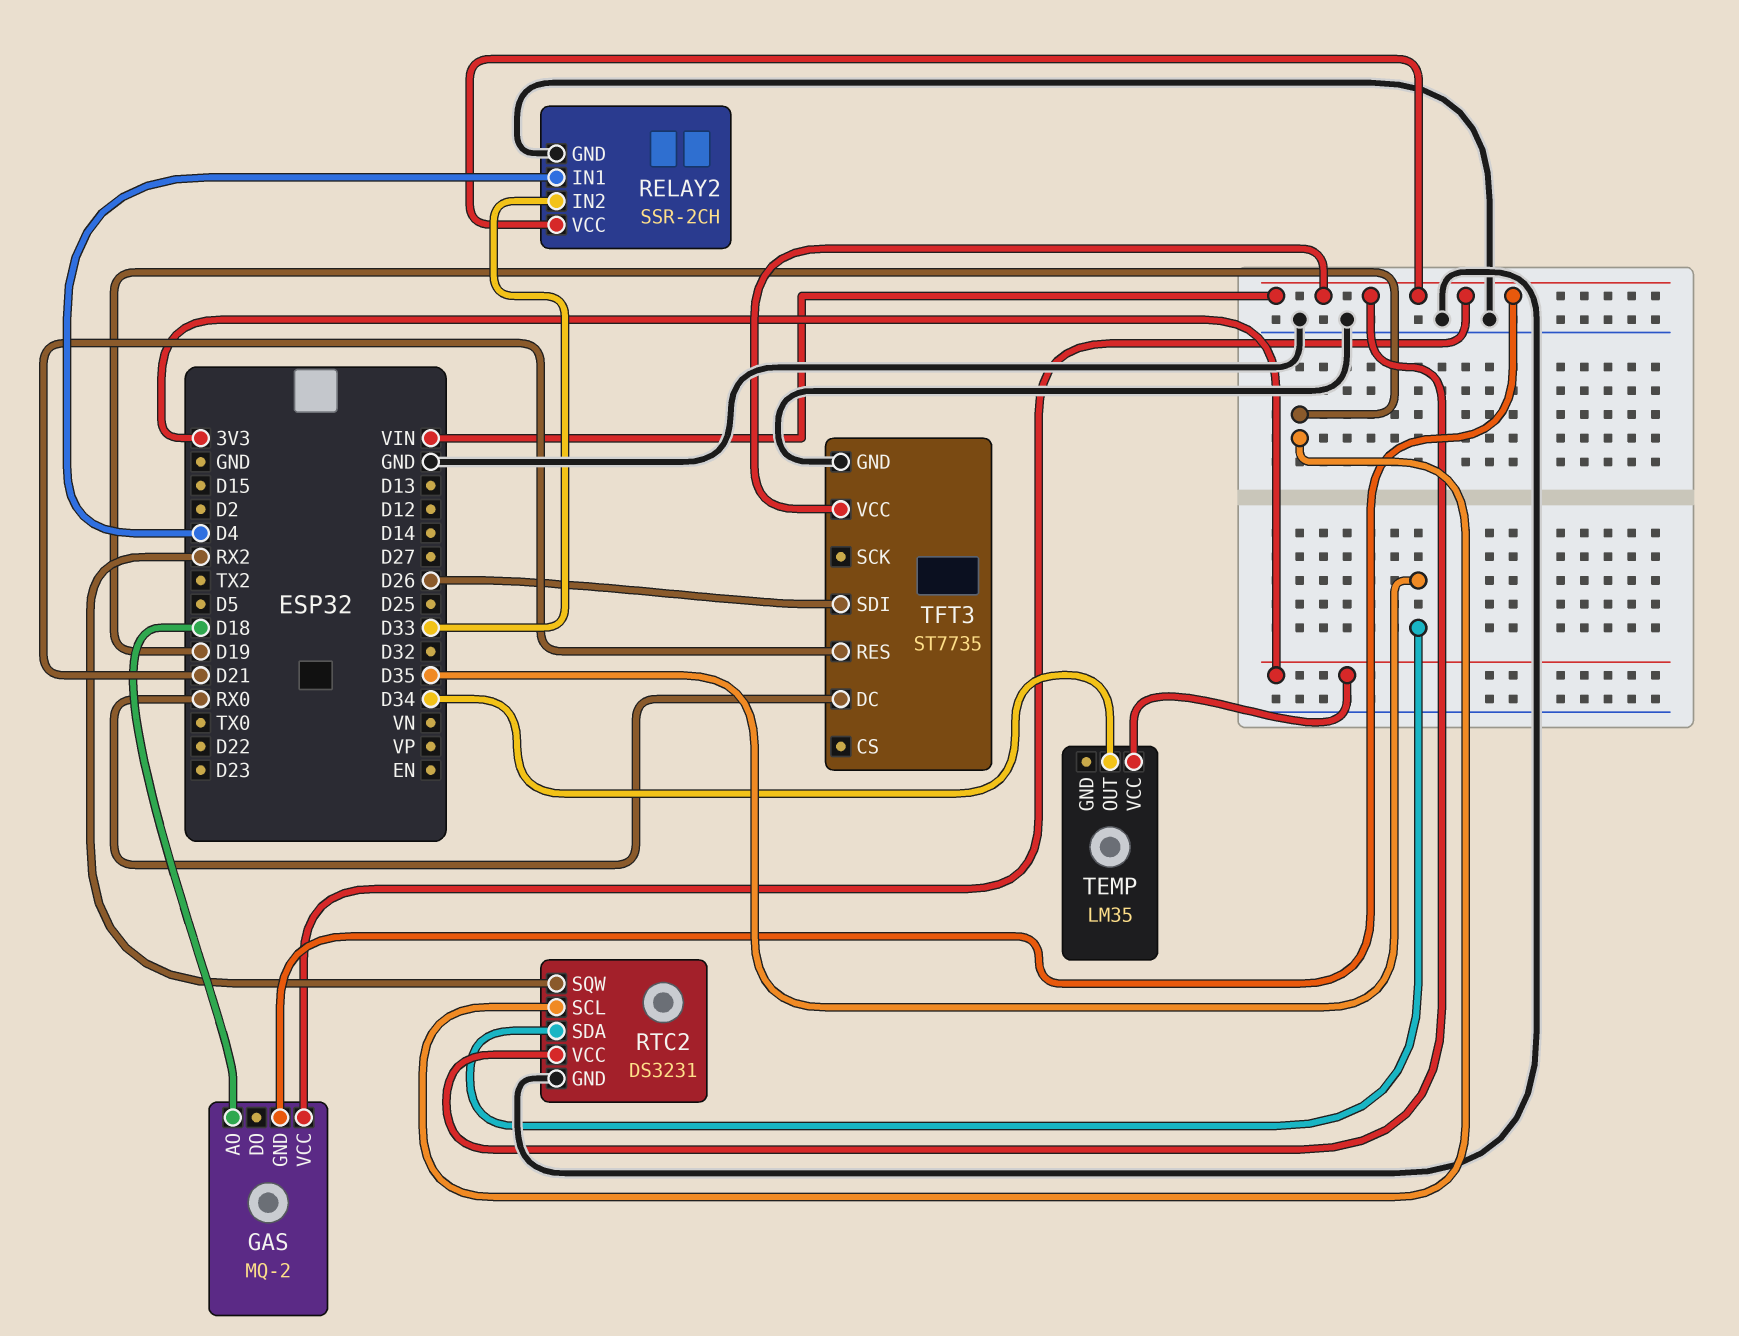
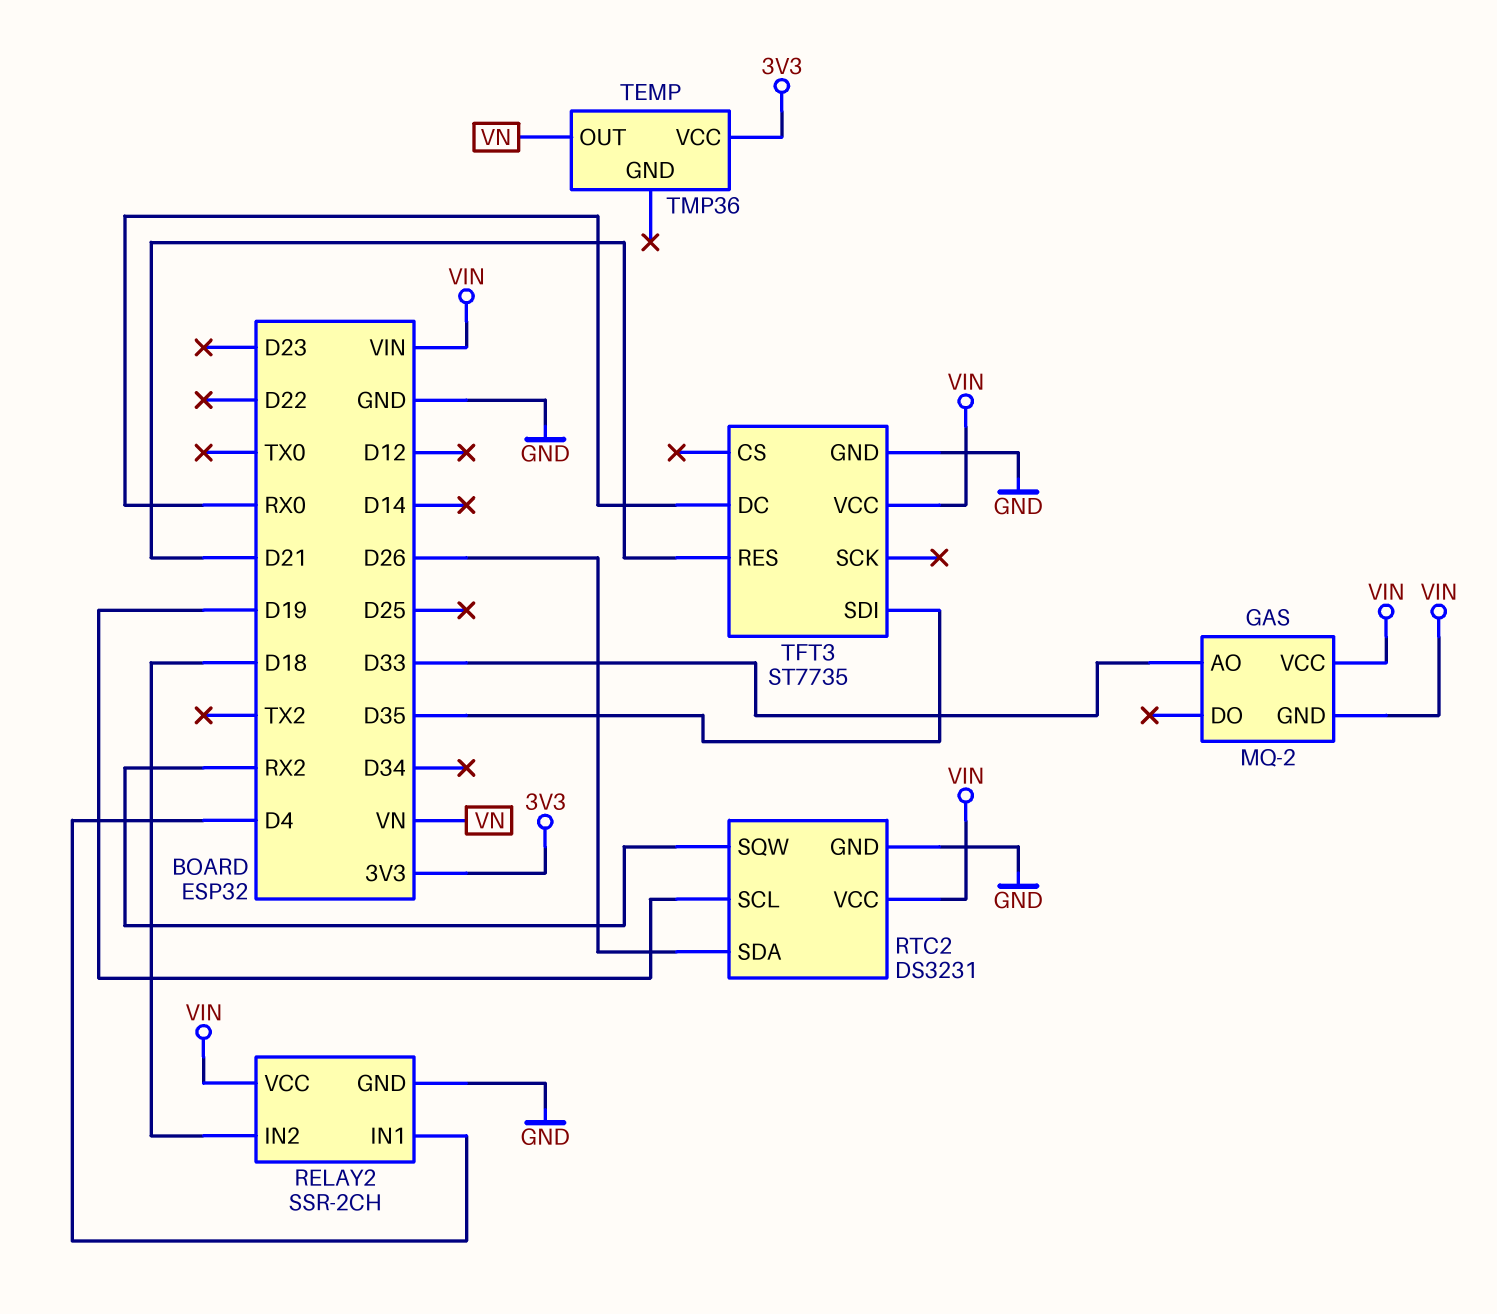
GAS pin AO: D18 -> D33
RELAY2 pin IN2: D33 -> D18
RTC2 pin SDA: D35 -> D26
TEMP: LM35 -> TMP36
TEMP pin OUT: D34 -> VN
TFT3 pin SDI: D26 -> D35

